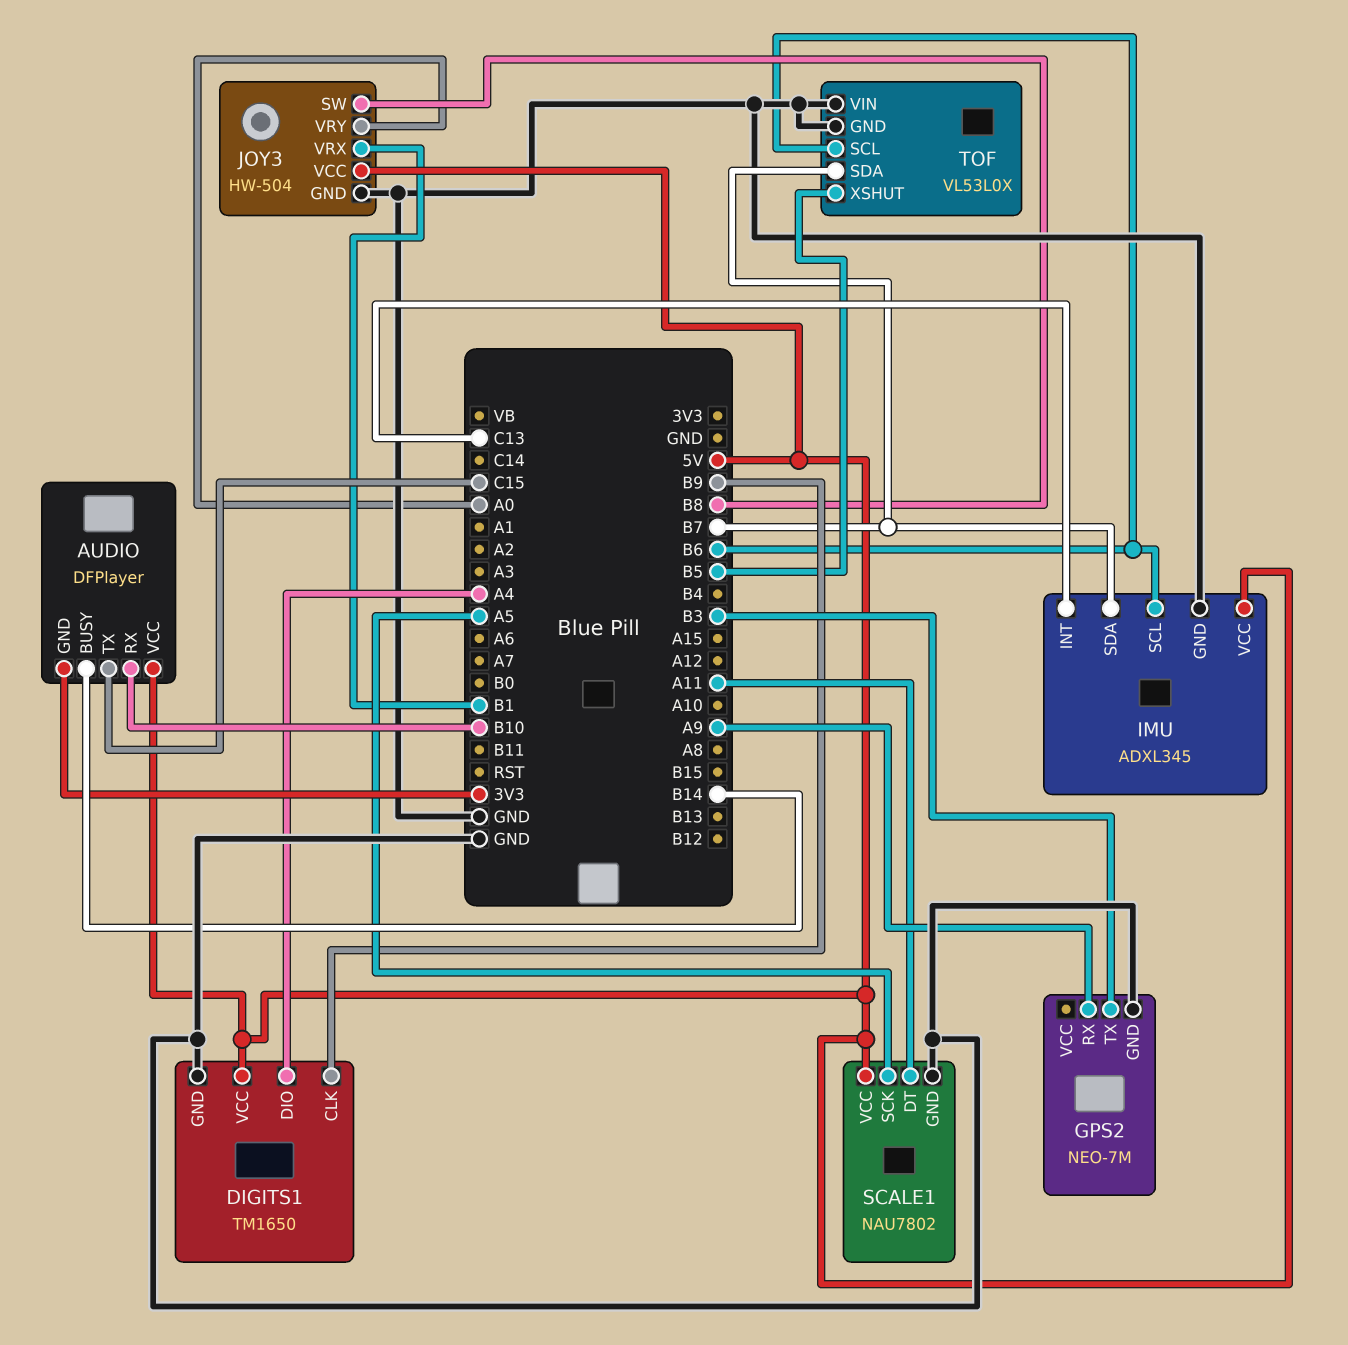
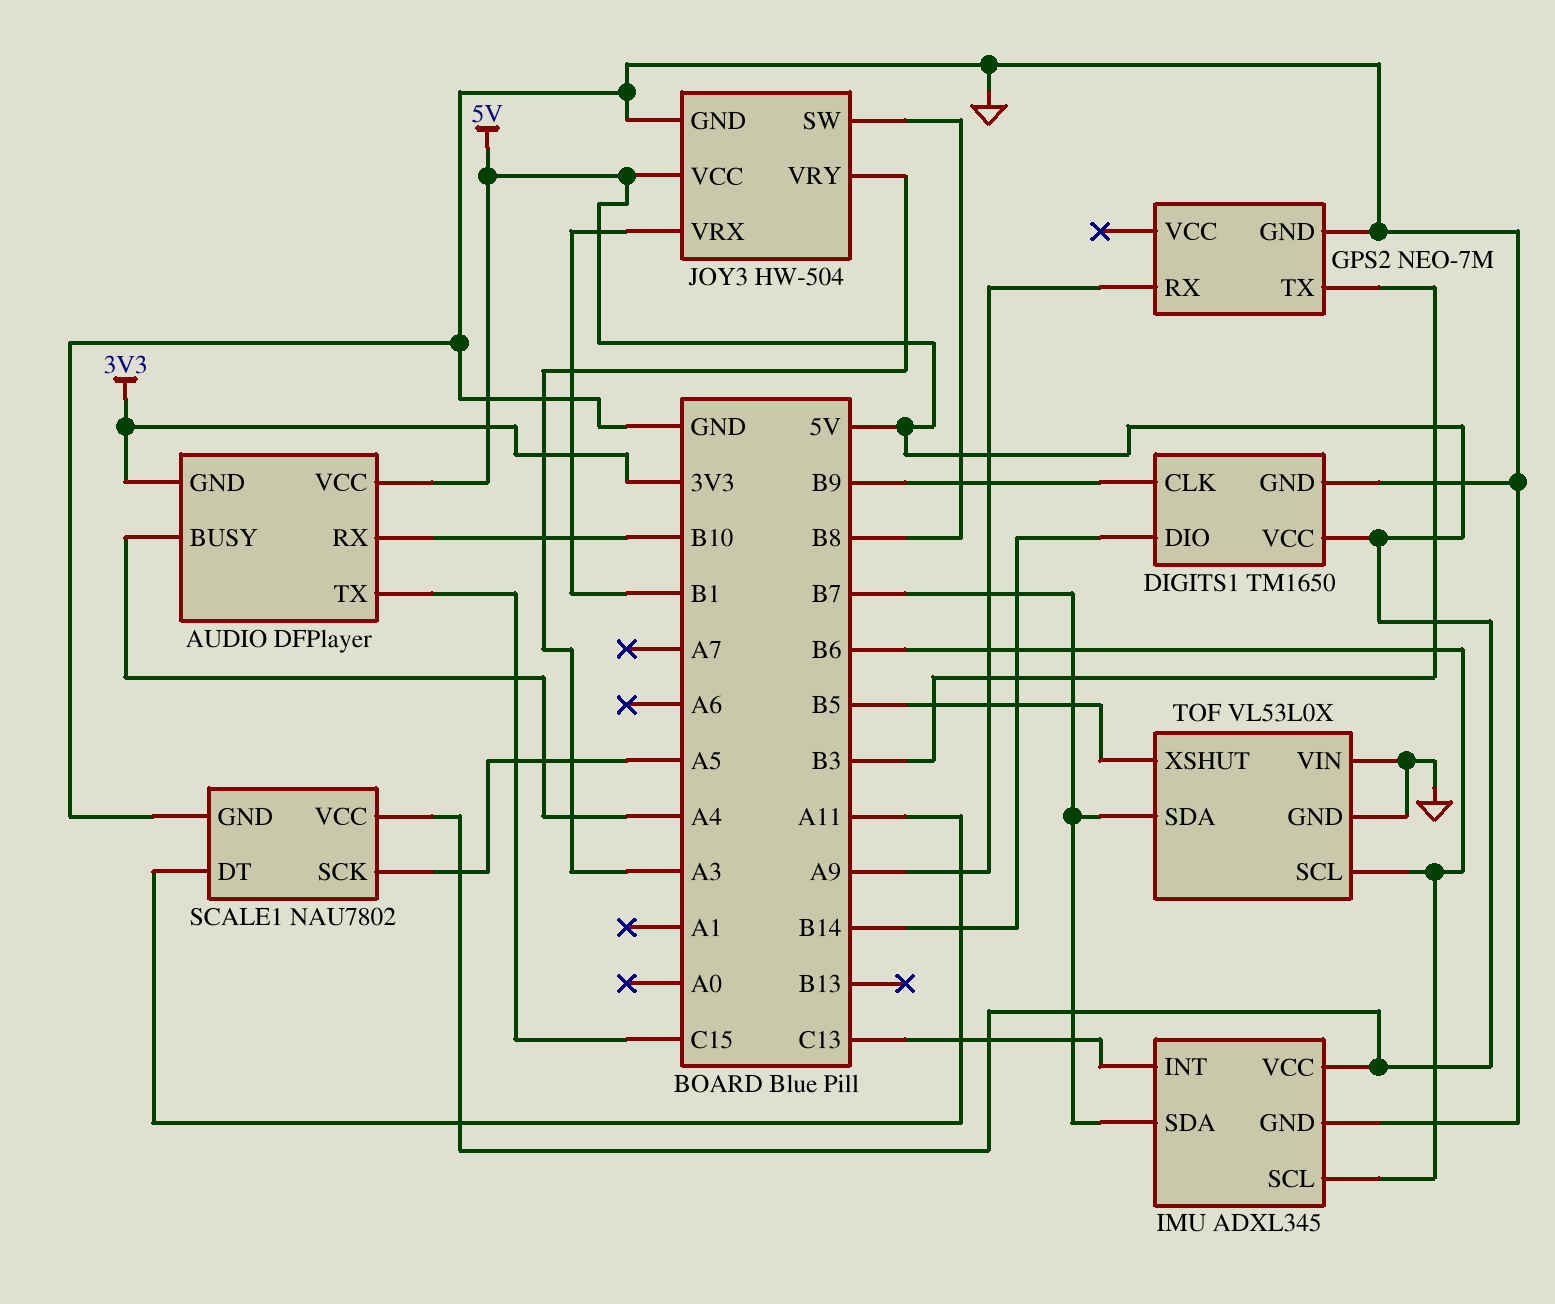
AUDIO pin BUSY: B14 -> A4
DIGITS1 pin DIO: A4 -> B14
JOY3 pin VRY: A0 -> A3

